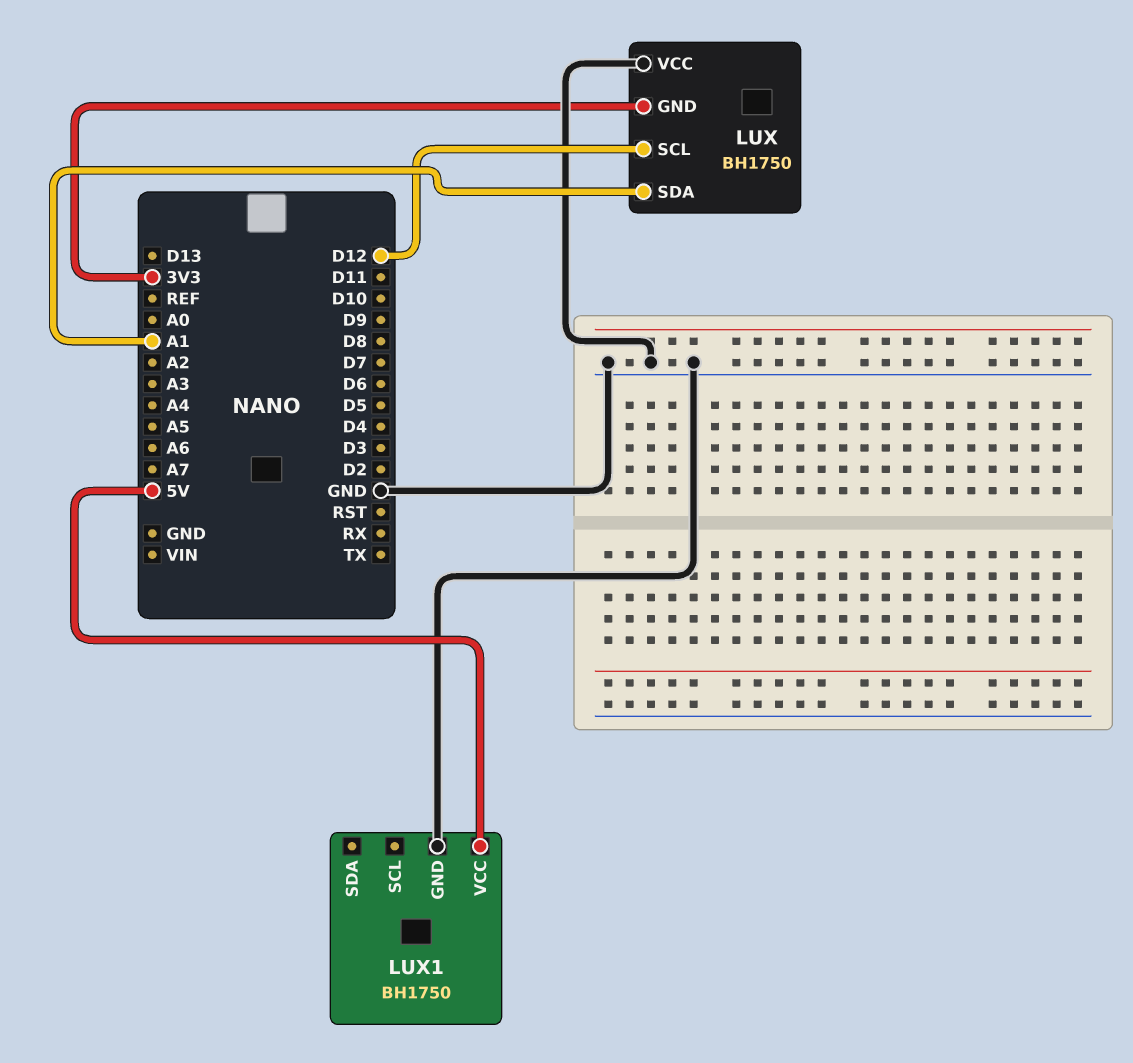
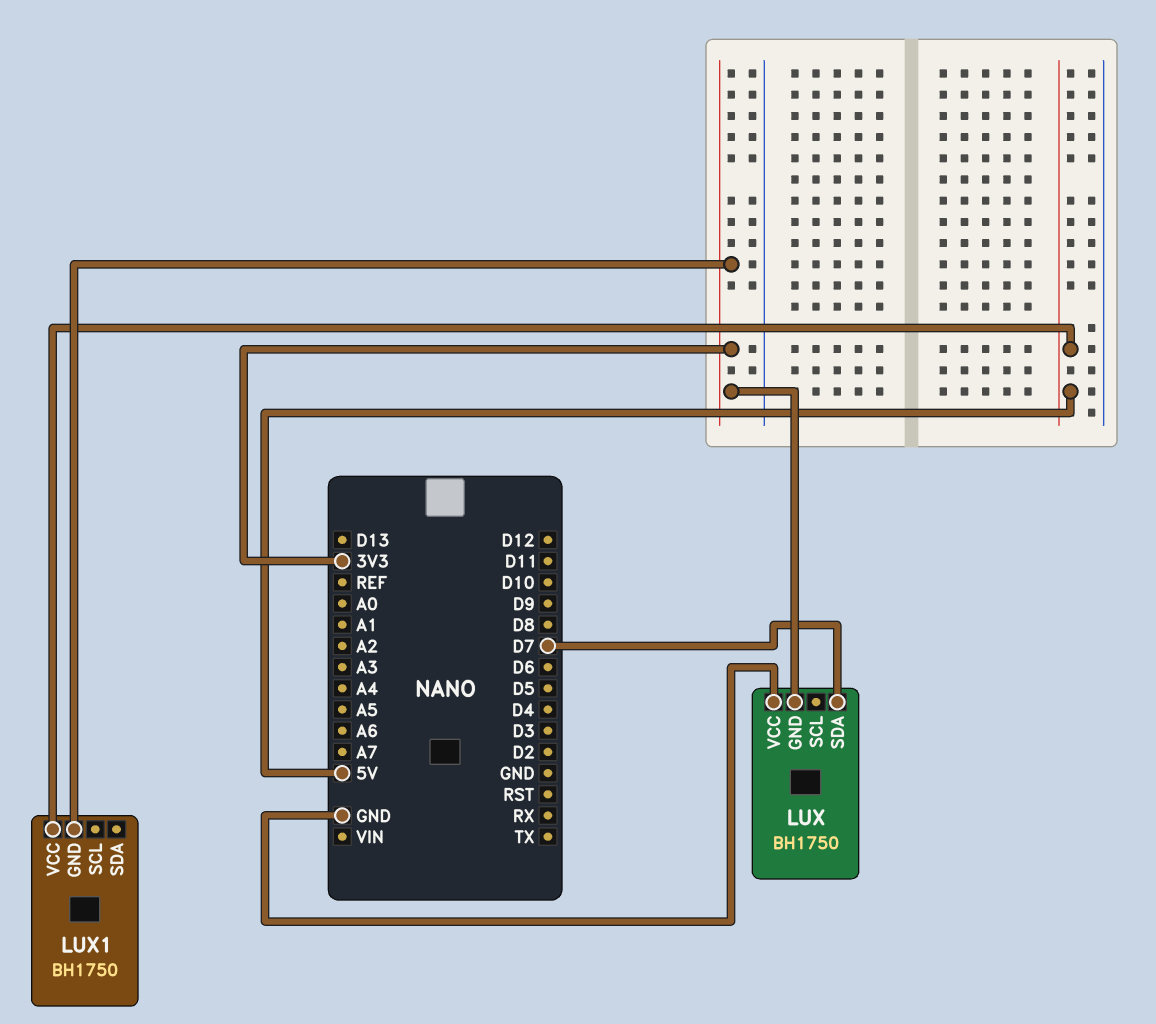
LUX pin SCL: D12 -> none
LUX pin SDA: A1 -> D7
LUX1 pin GND: GND -> 3V3

